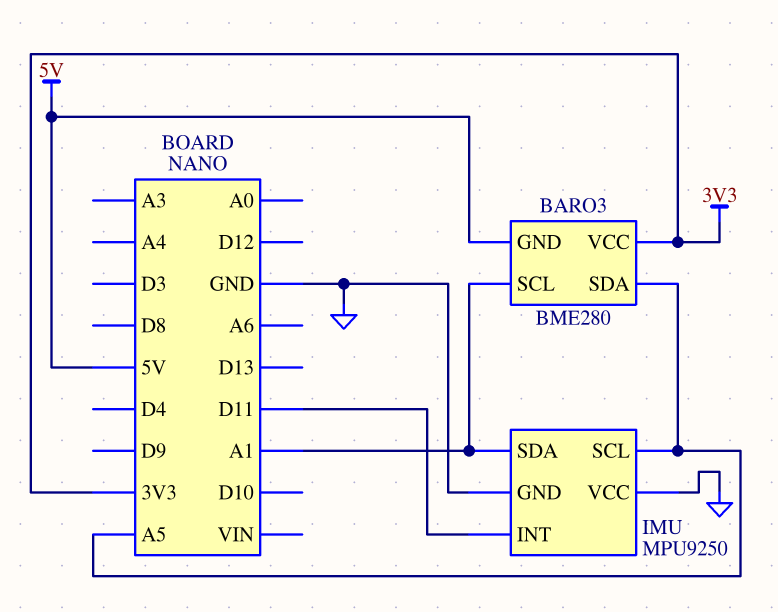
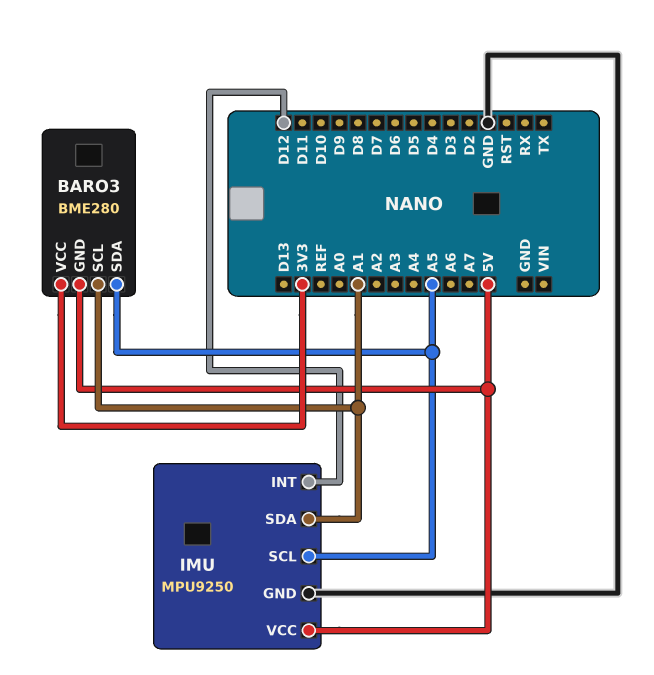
IMU pin INT: D11 -> D12
IMU pin VCC: GND -> 5V

